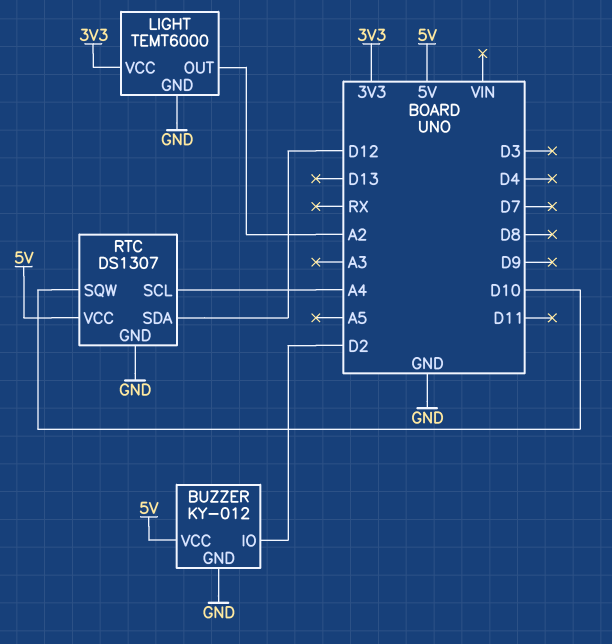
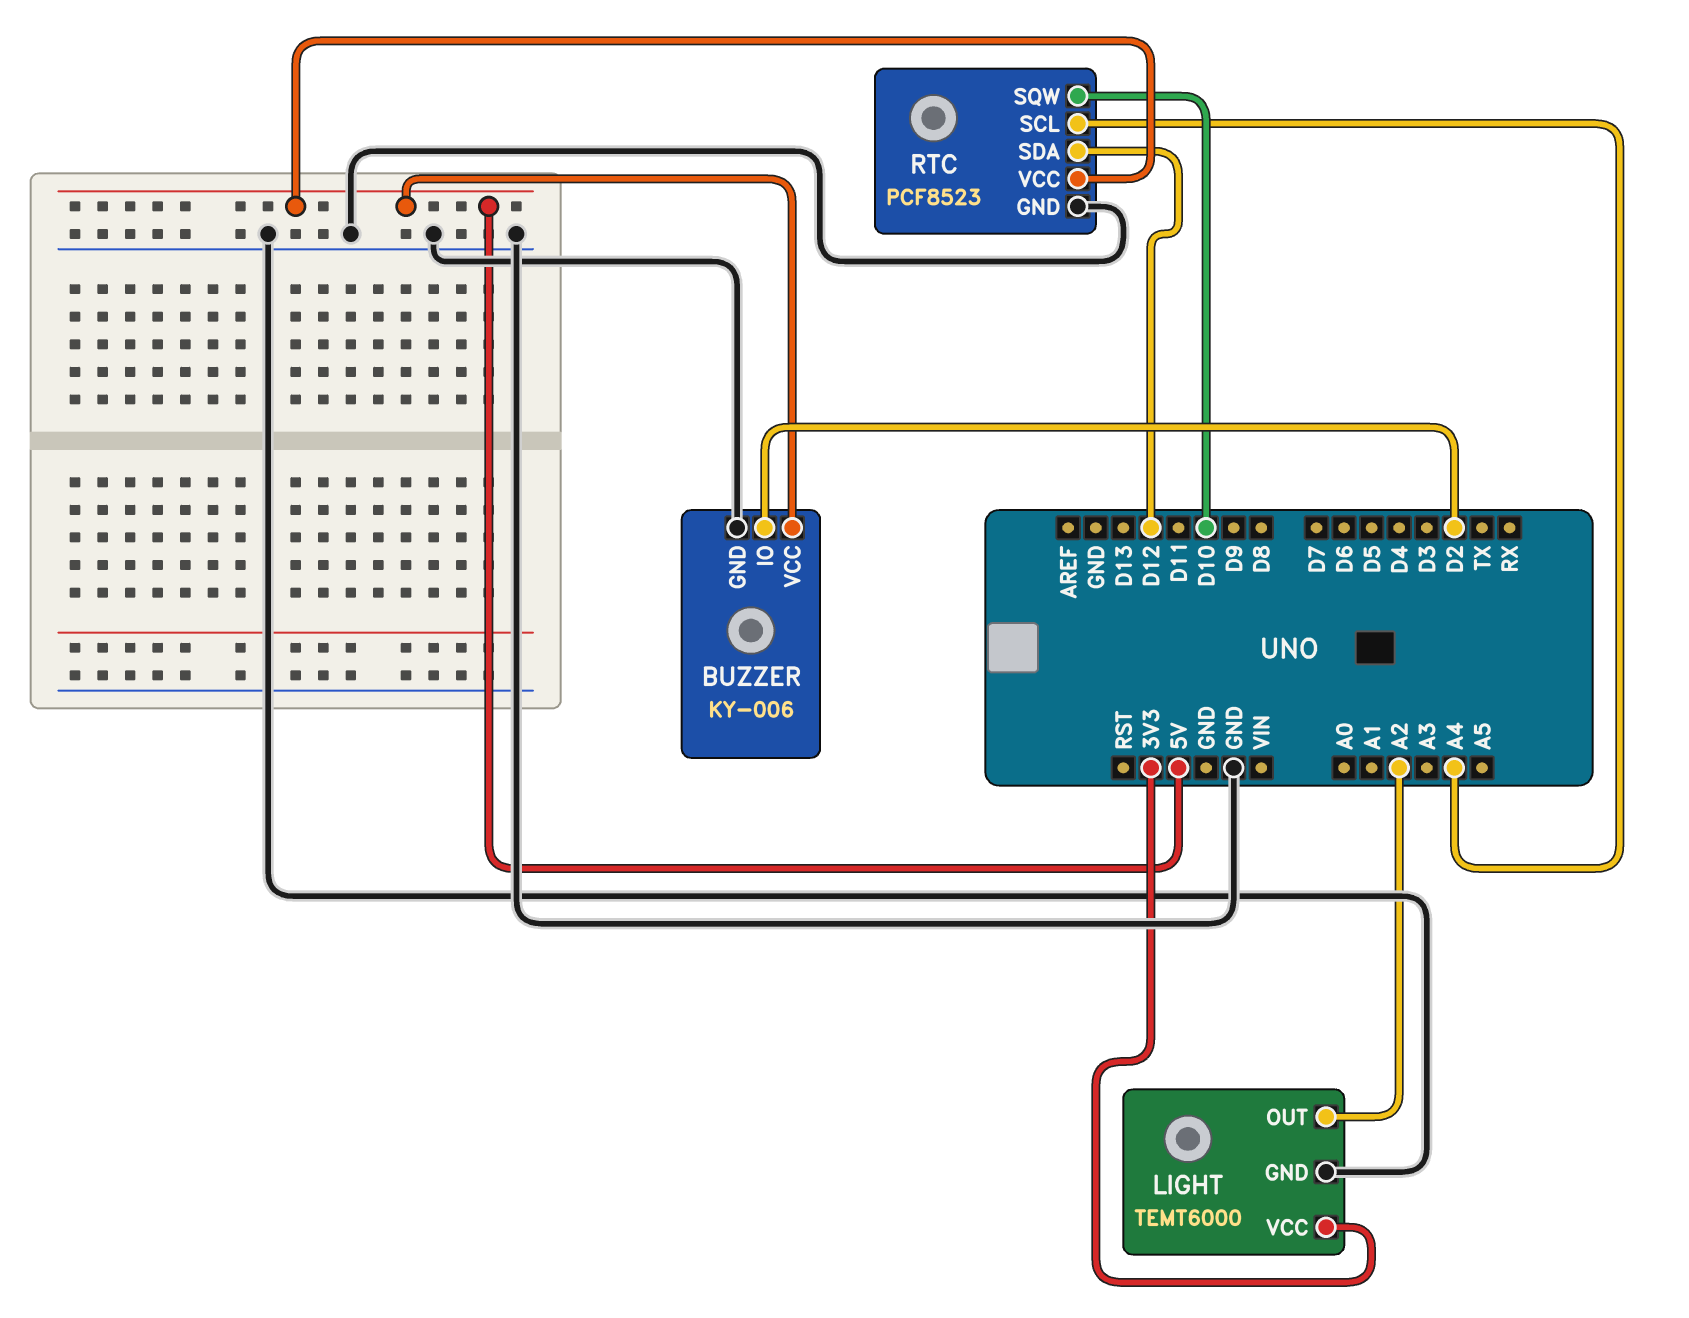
BUZZER: KY-012 -> KY-006
RTC: DS1307 -> PCF8523

